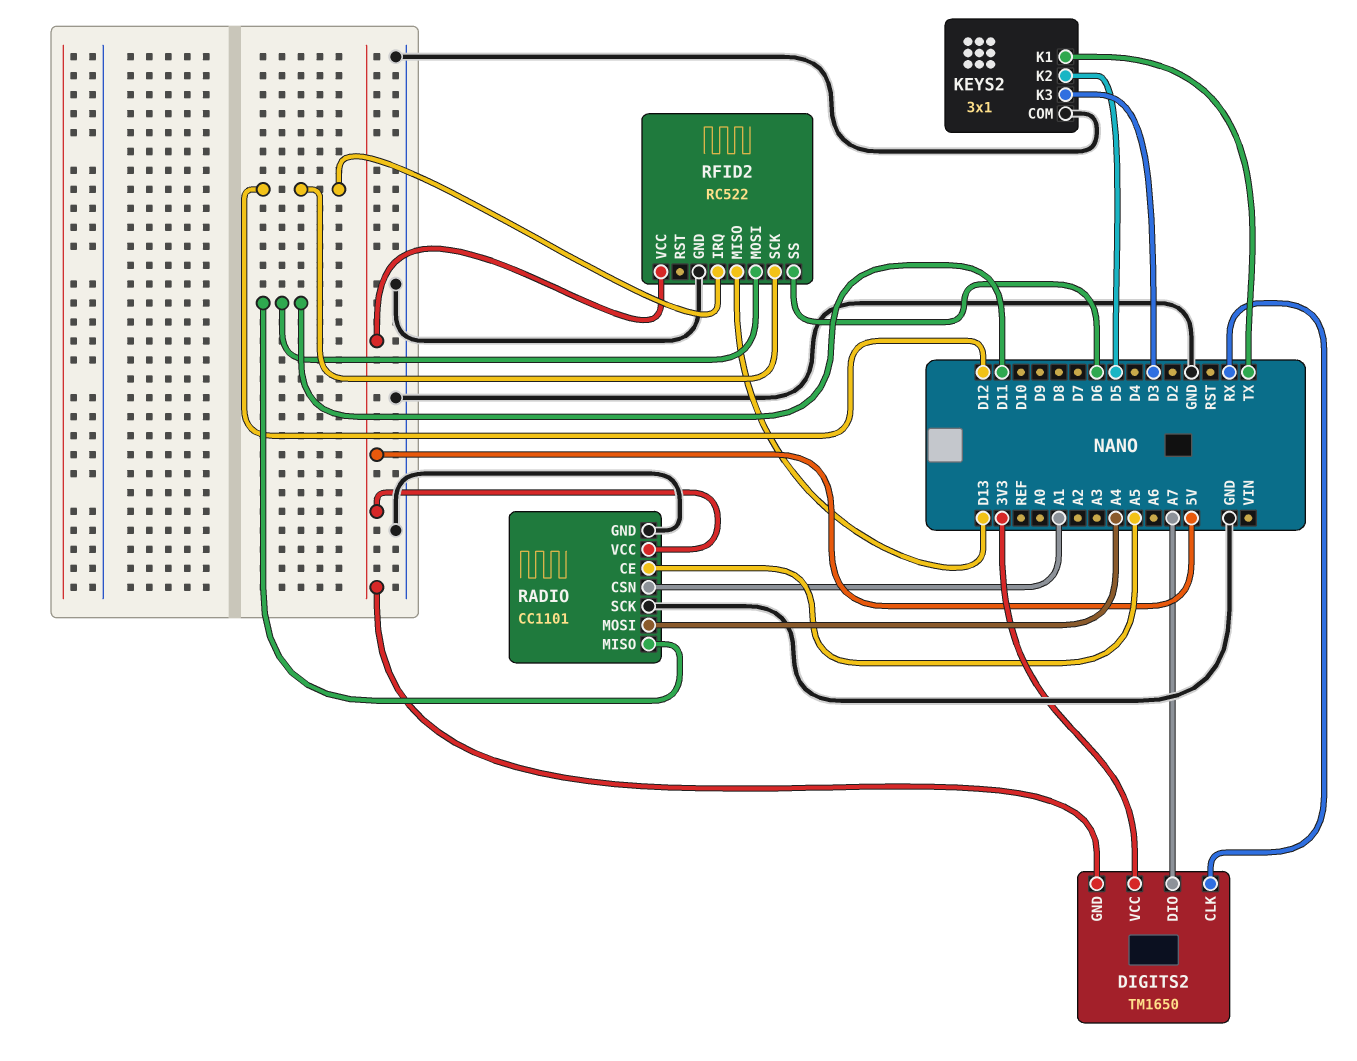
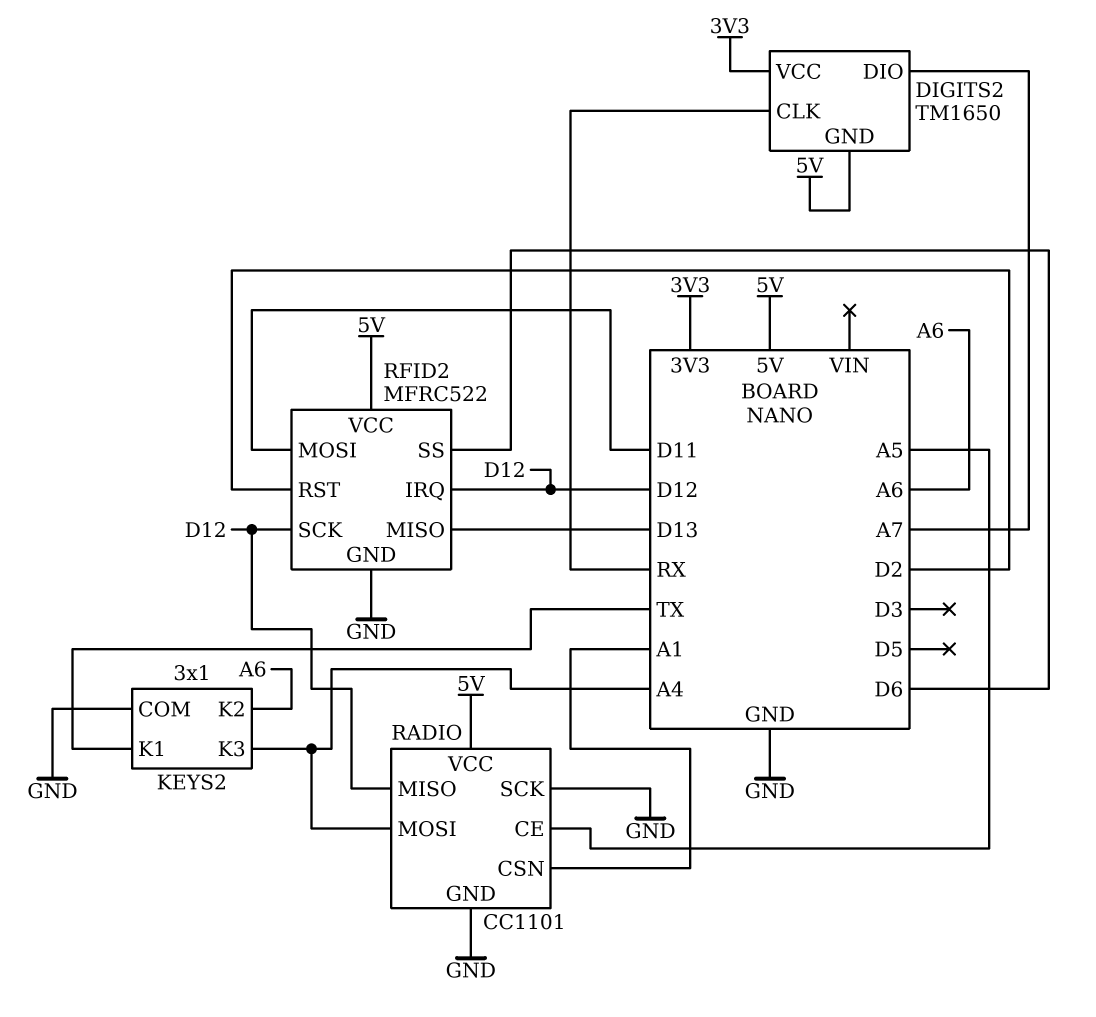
KEYS2 pin K2: D5 -> A6
KEYS2 pin K3: D3 -> A4
RADIO pin MISO: D11 -> D12
RFID2: RC522 -> MFRC522
RFID2 pin RST: none -> D2

